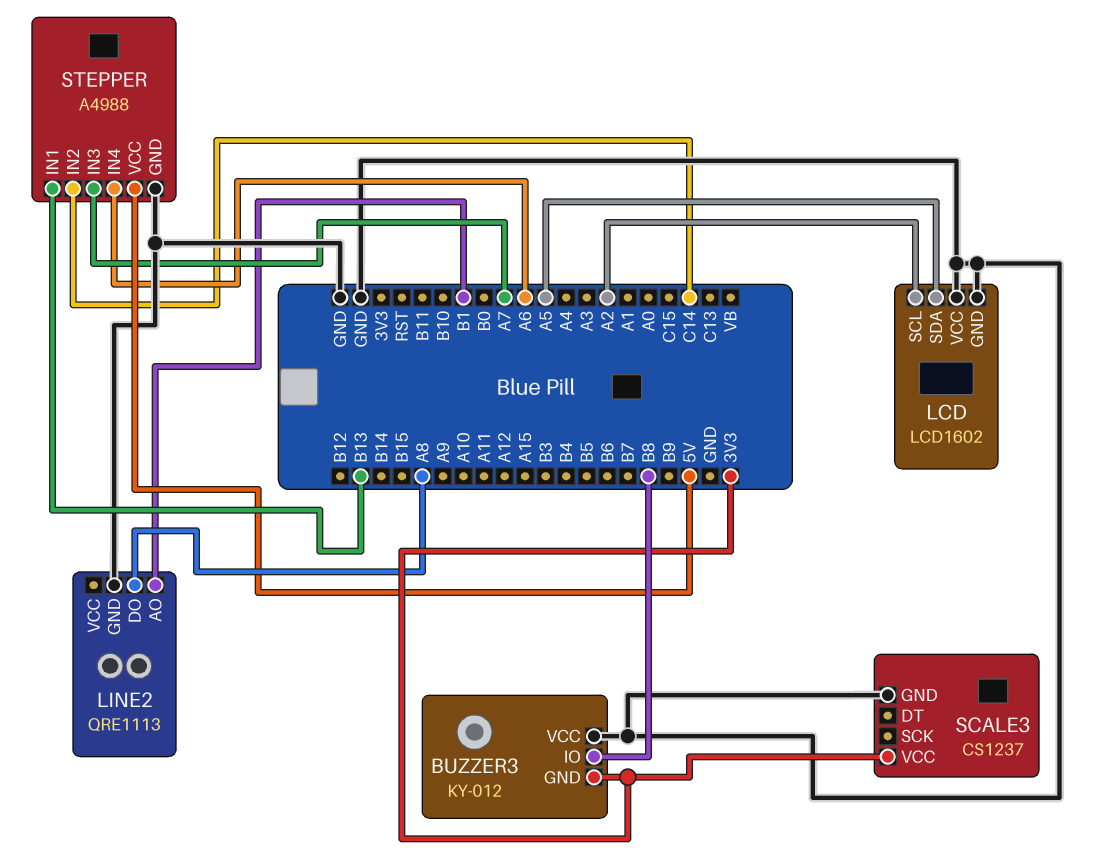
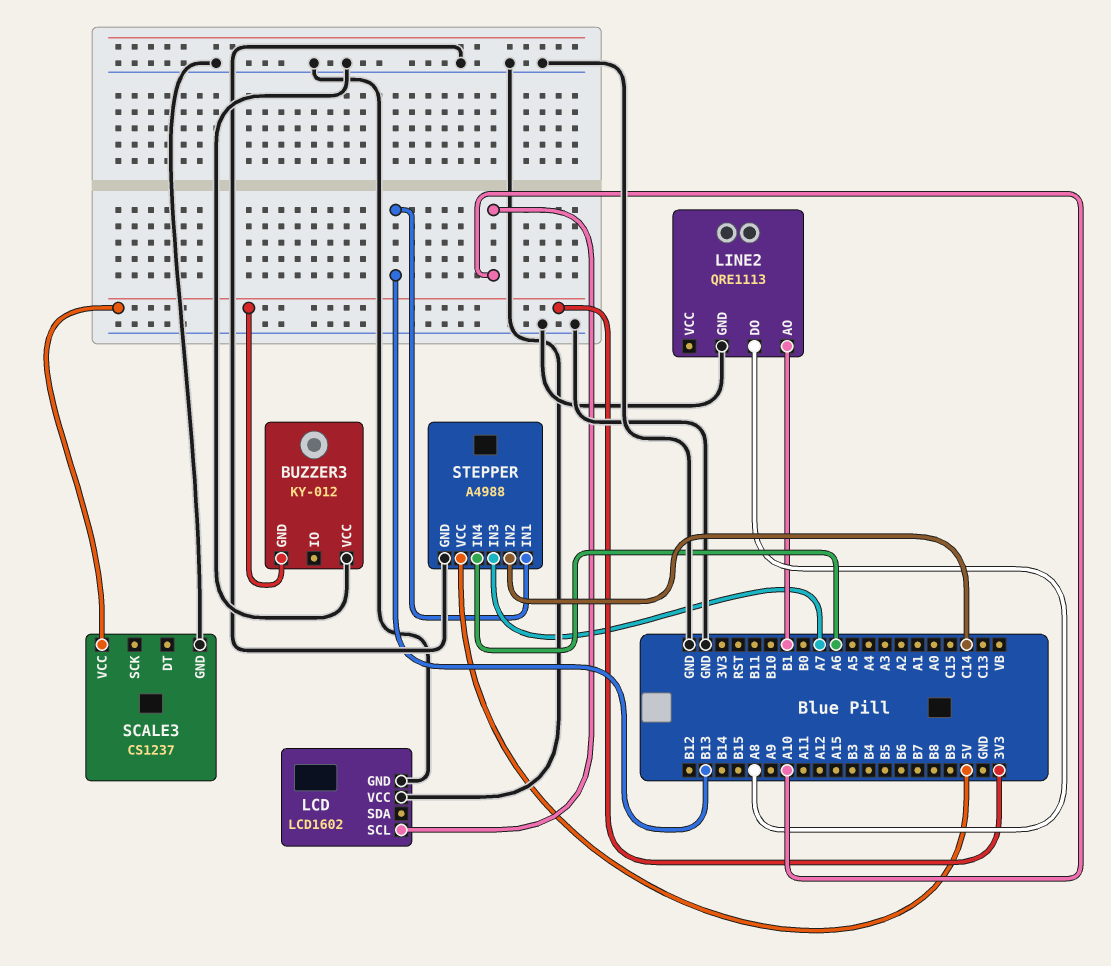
BUZZER3 pin IO: B8 -> none
LCD pin SCL: A2 -> A10
LCD pin SDA: A5 -> none

